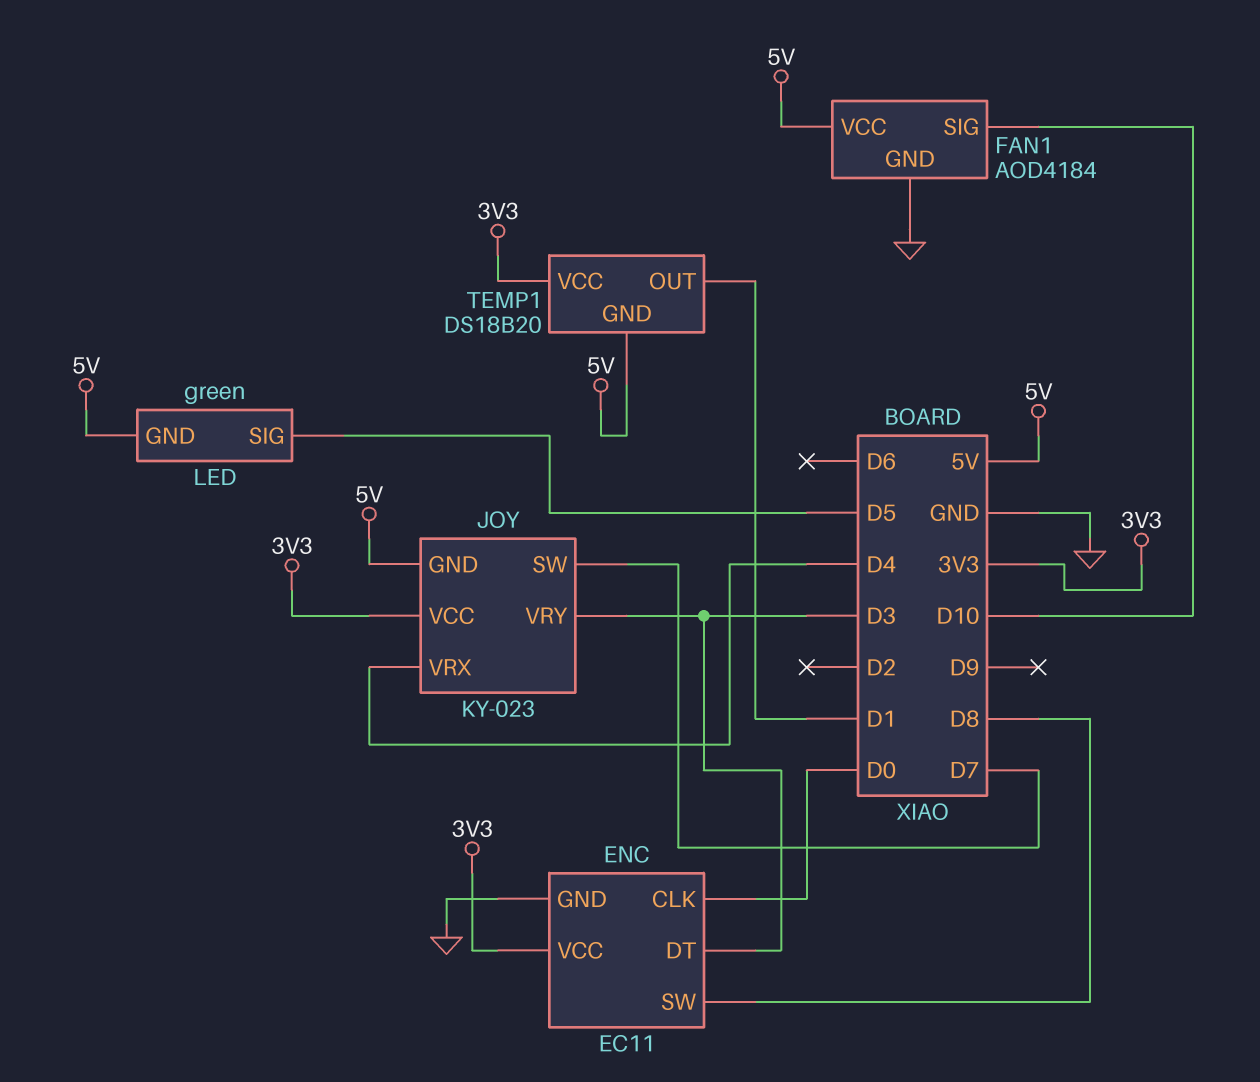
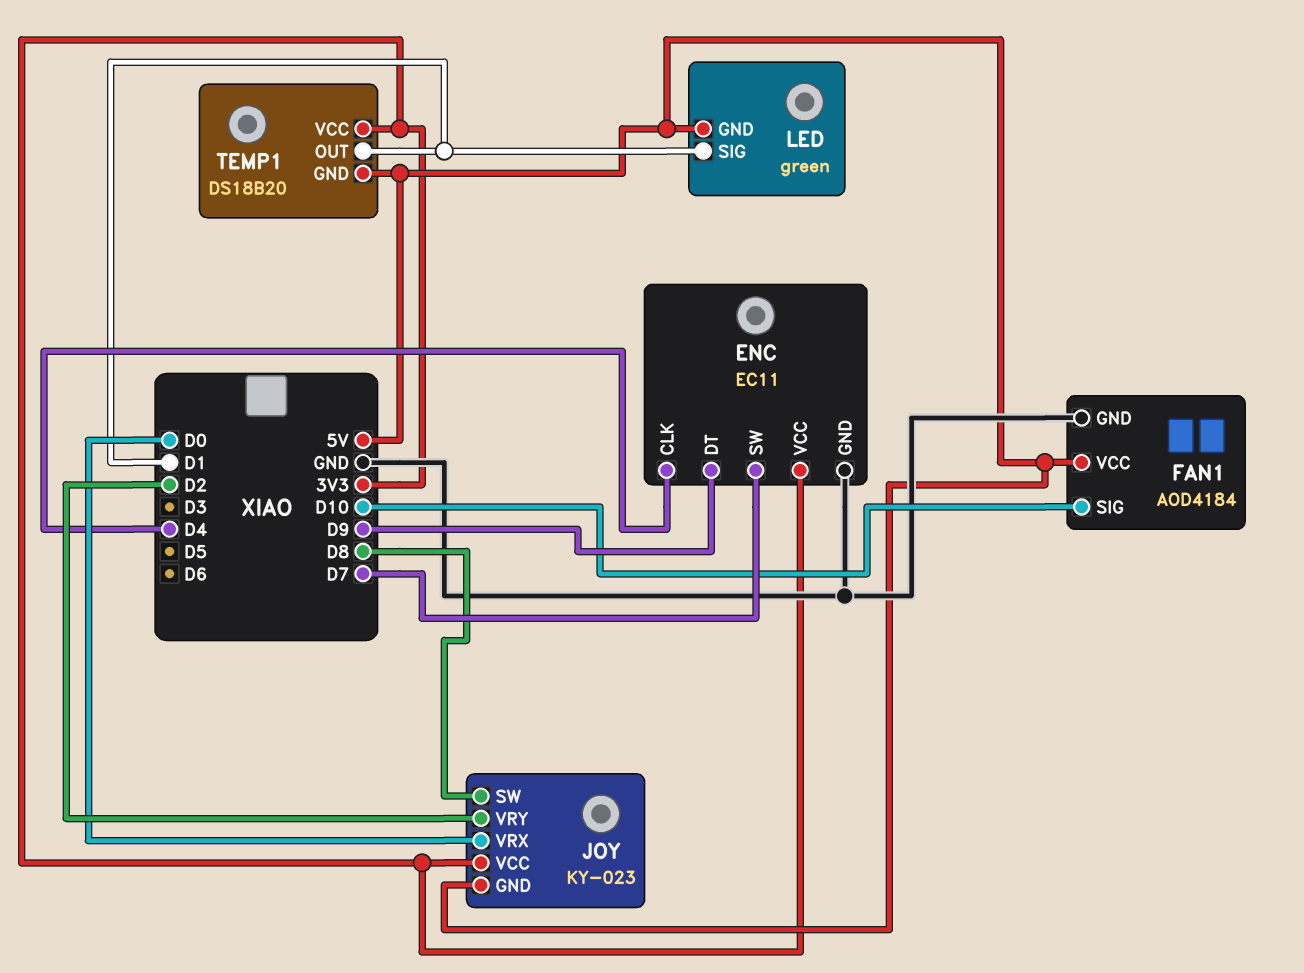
ENC pin CLK: D0 -> D4
ENC pin DT: D3 -> D9
ENC pin SW: D8 -> D7
JOY pin SW: D7 -> D8
JOY pin VRX: D4 -> D0
JOY pin VRY: D3 -> D2
LED pin SIG: D5 -> D1

